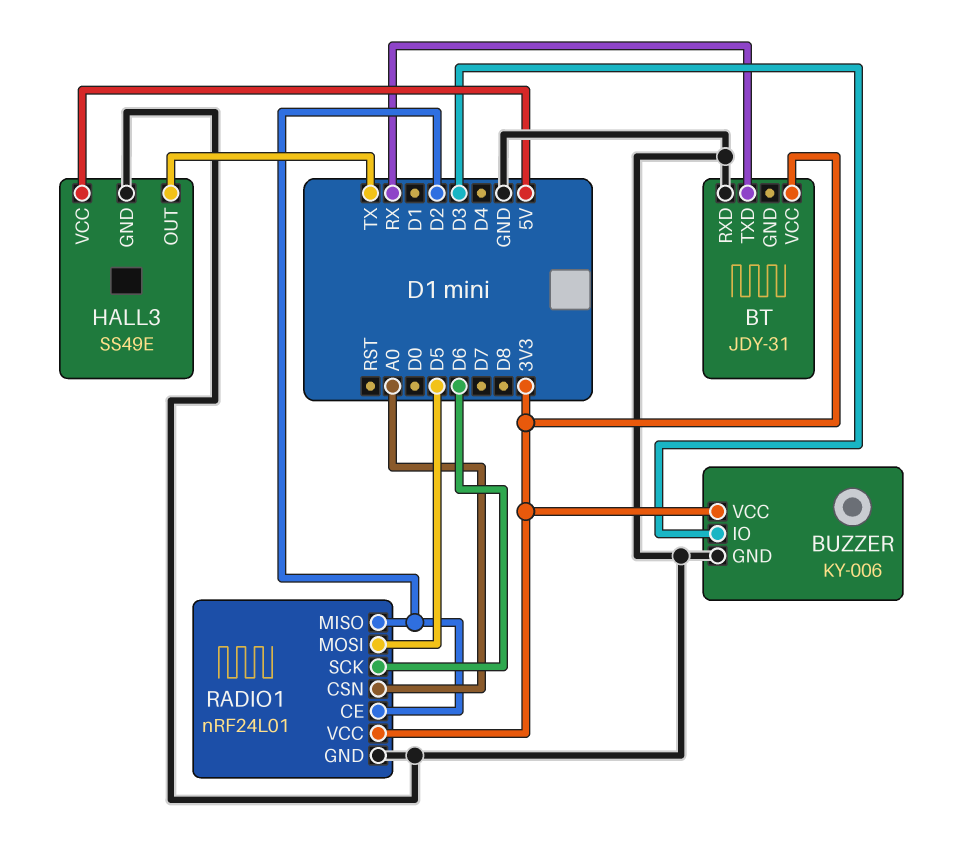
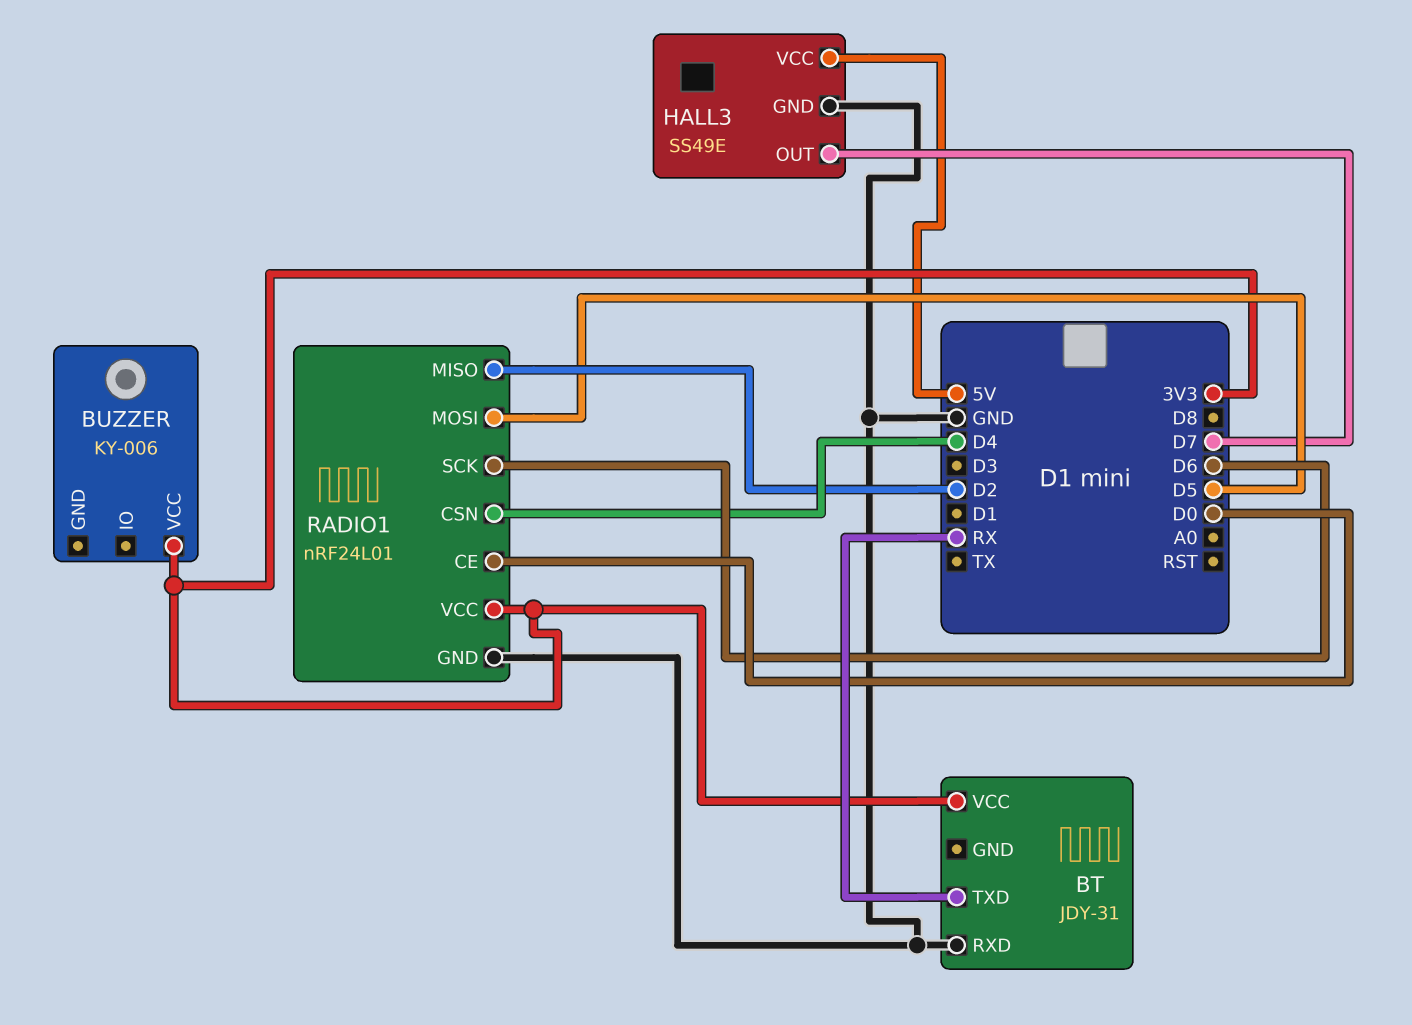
BUZZER pin GND: GND -> none
BUZZER pin IO: D3 -> none
HALL3 pin OUT: TX -> D7
RADIO1 pin CE: D2 -> D0
RADIO1 pin CSN: A0 -> D4

